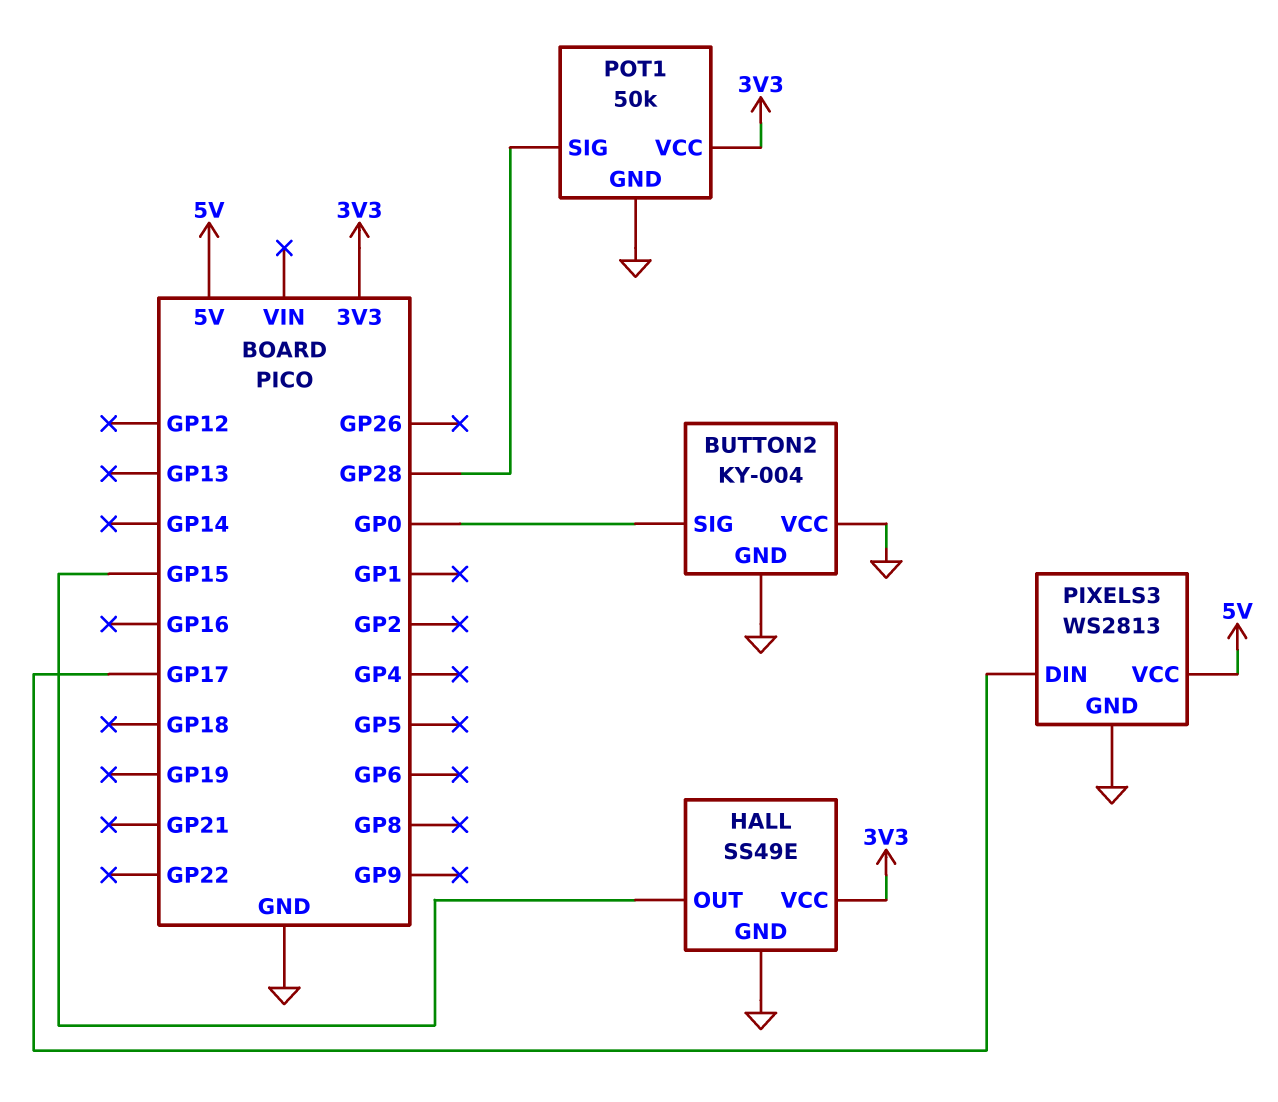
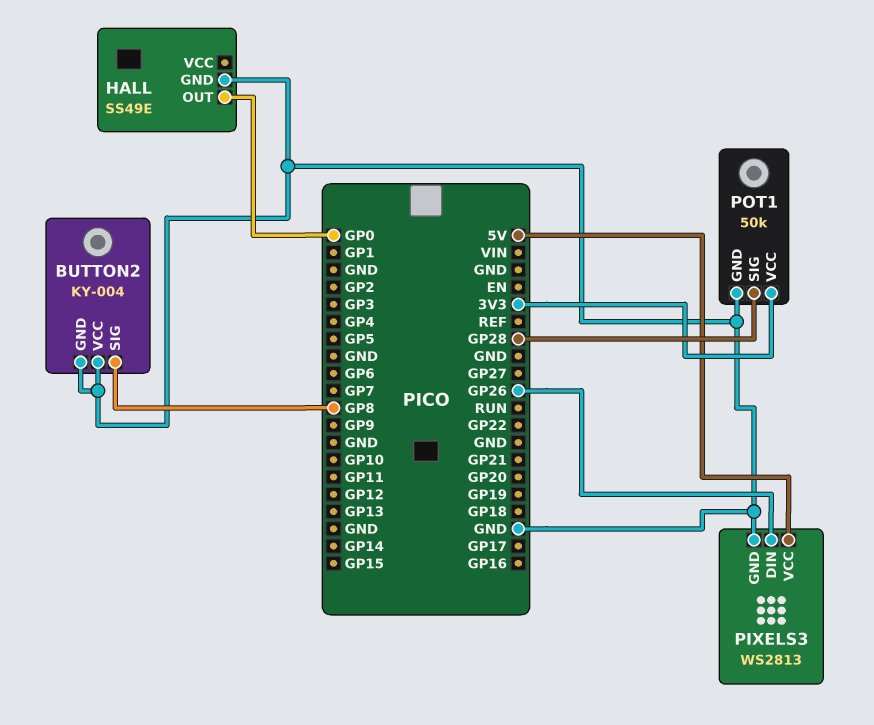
BUTTON2 pin SIG: GP0 -> GP8
HALL pin OUT: GP15 -> GP0
HALL pin VCC: 3V3 -> none
PIXELS3 pin DIN: GP17 -> GP26

